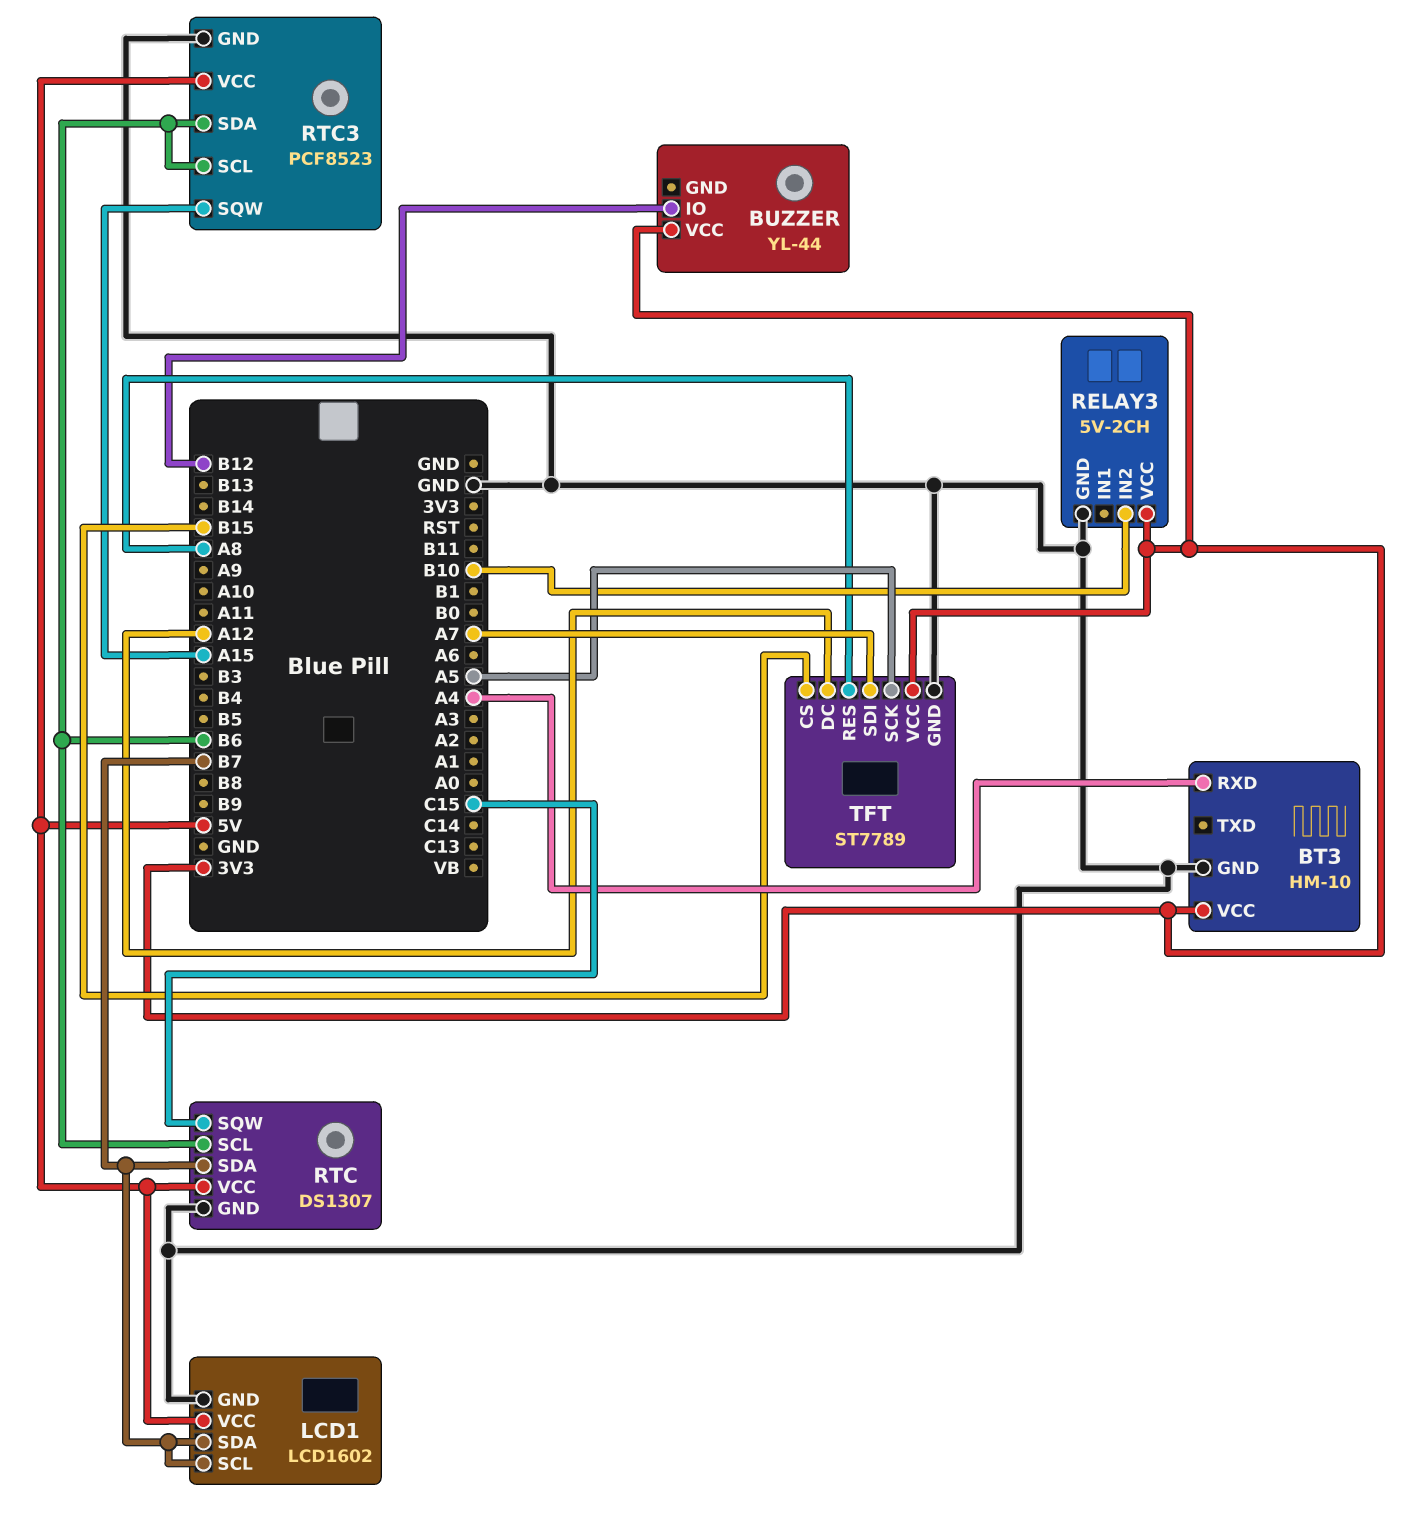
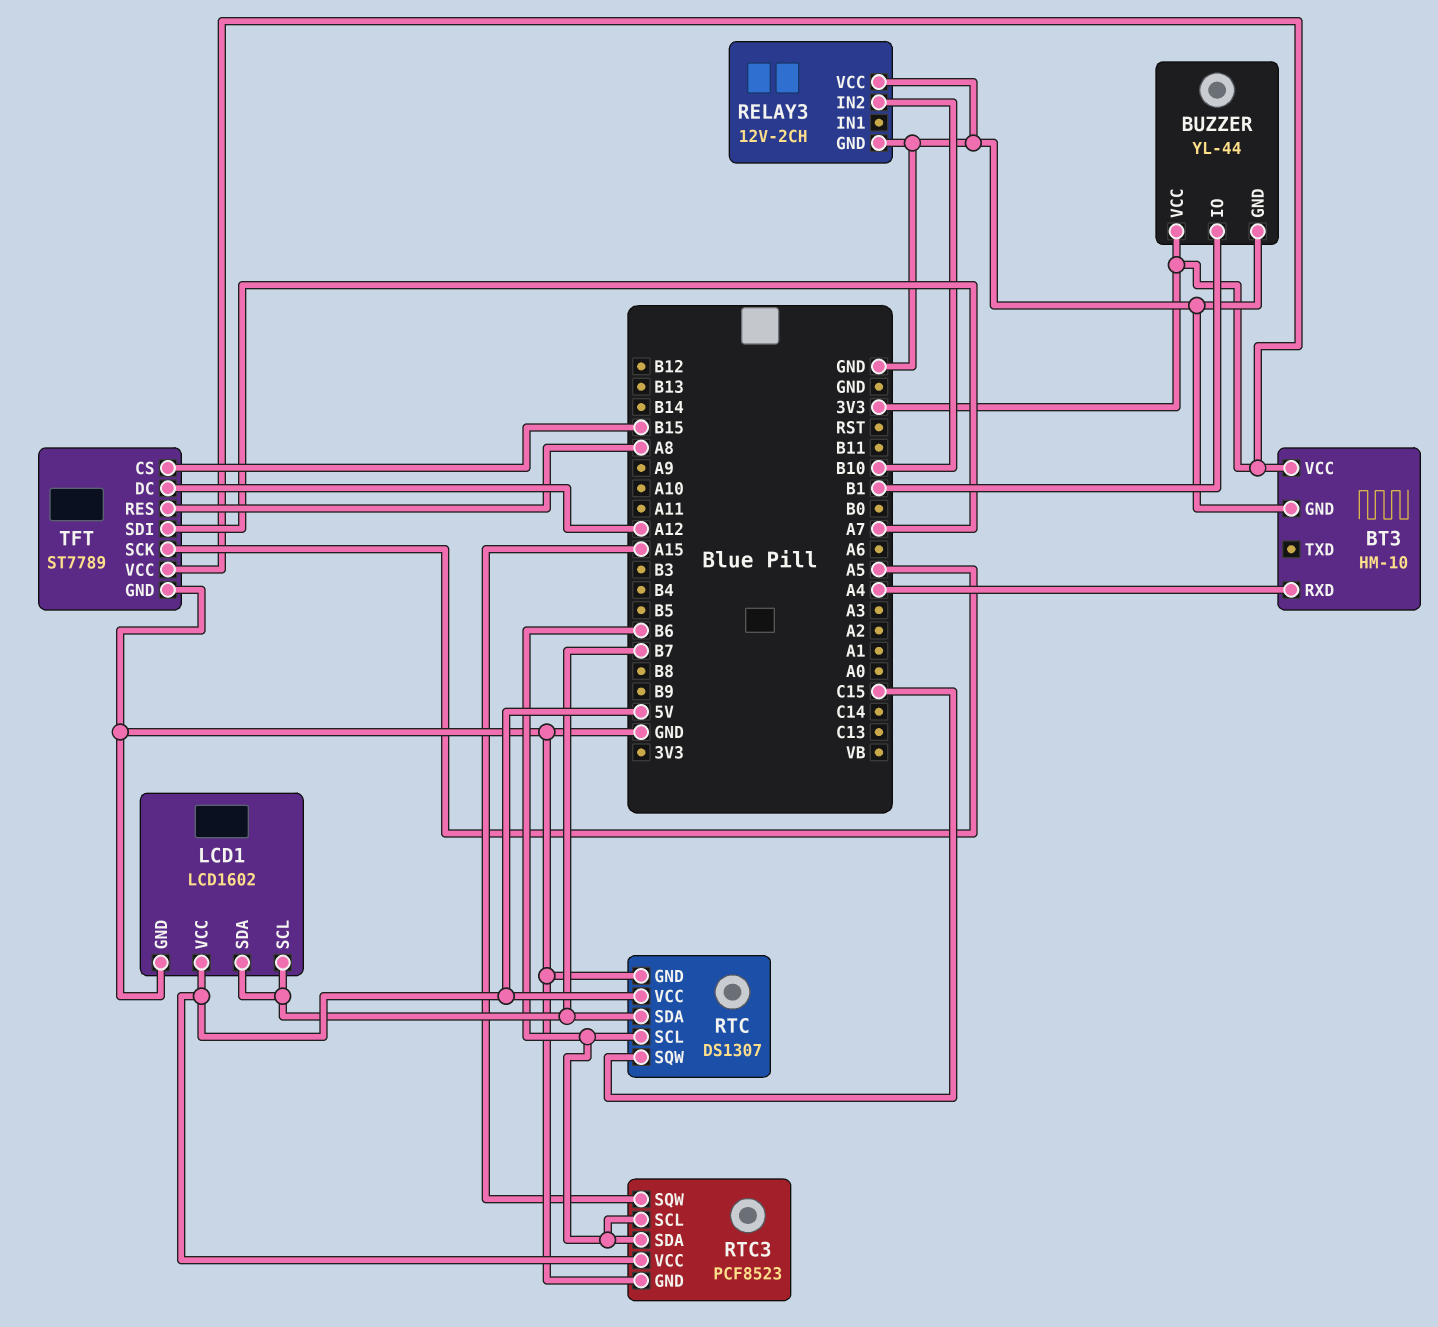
BUZZER pin GND: none -> GND
BUZZER pin IO: B12 -> B1
RELAY3: 5V-2CH -> 12V-2CH
RELAY3 pin VCC: 3V3 -> GND

